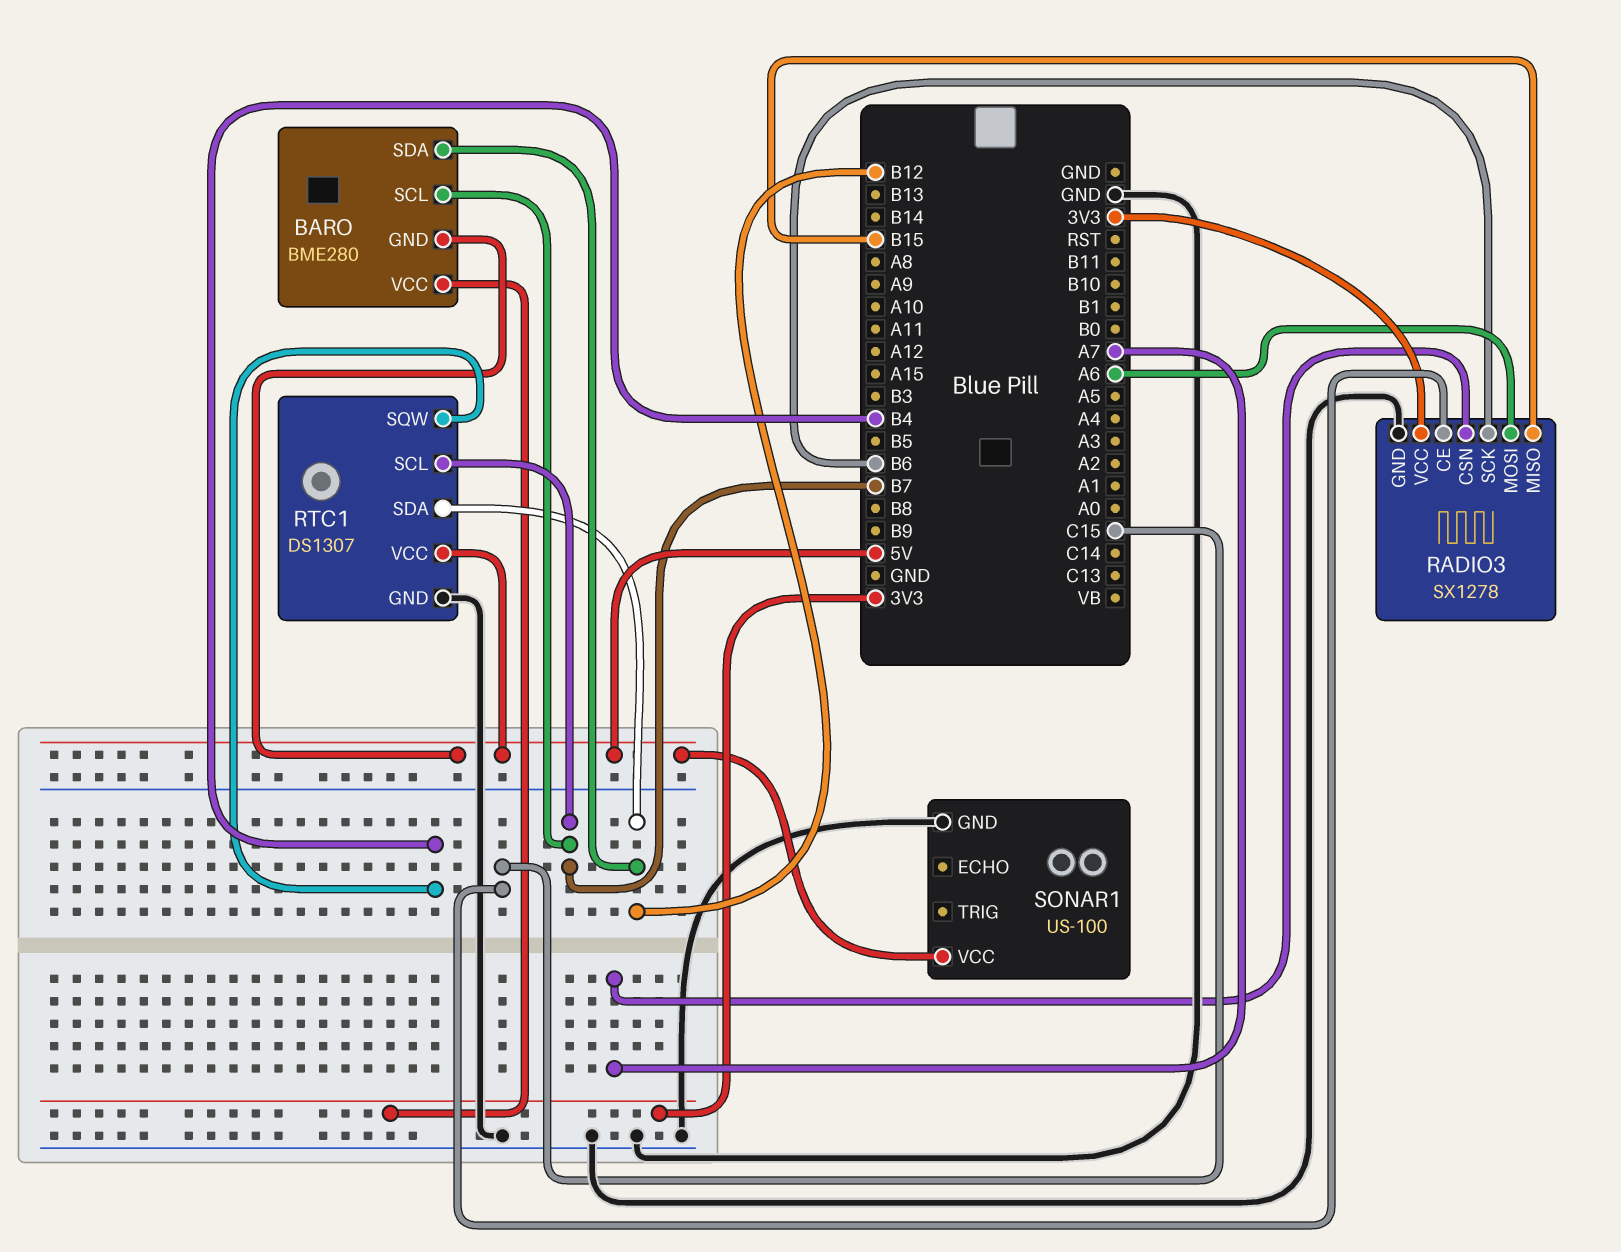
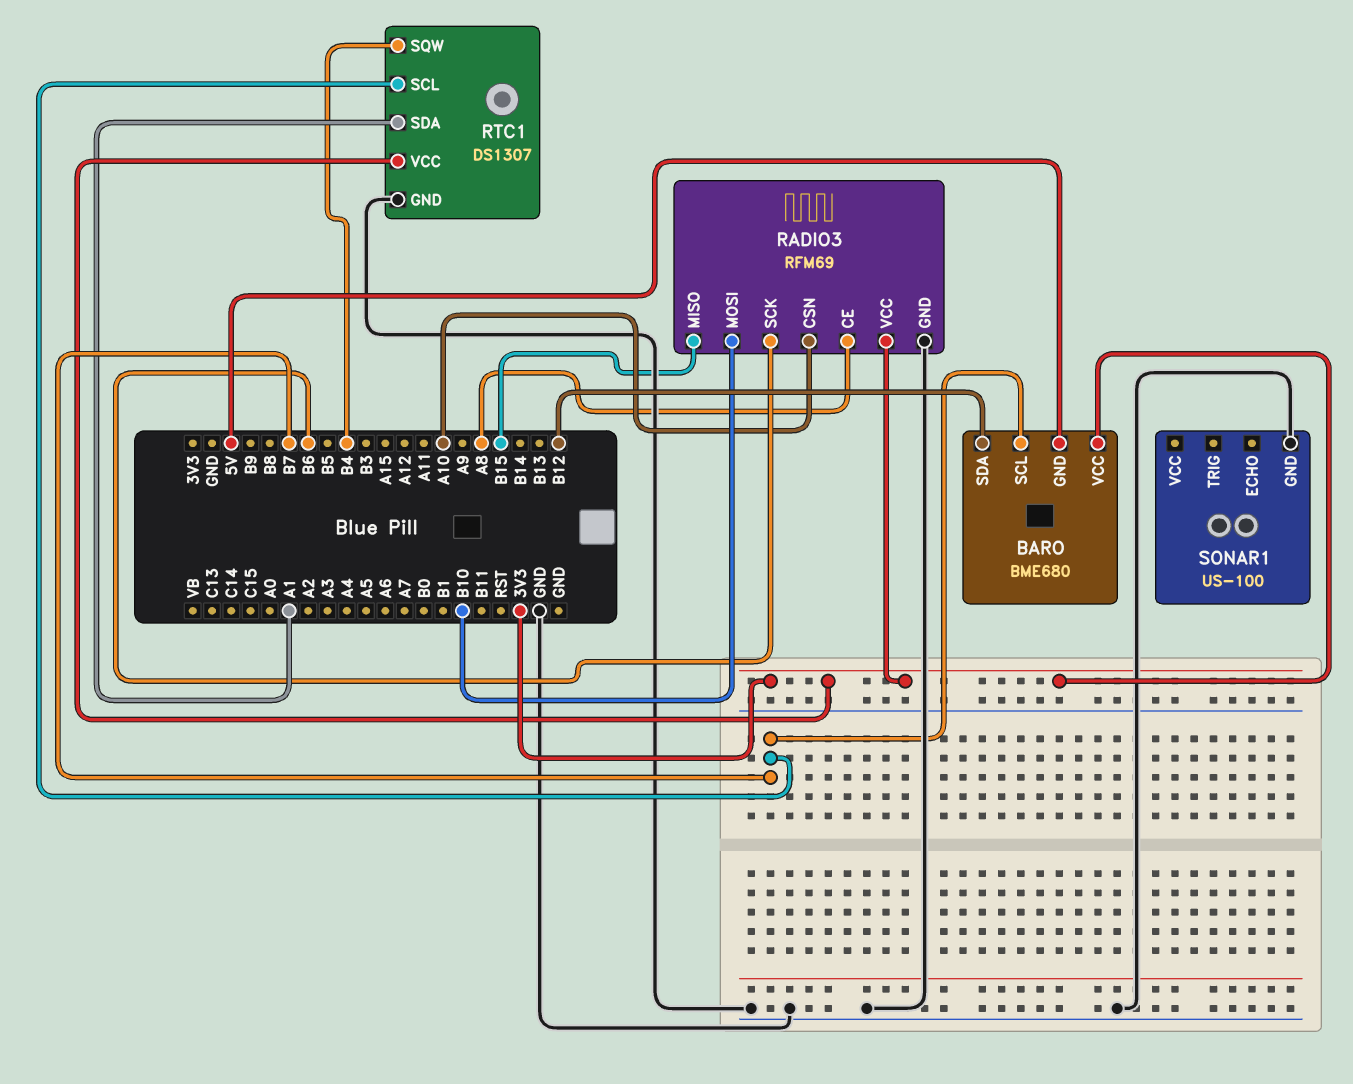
BARO: BME280 -> BME680
RADIO3: SX1278 -> RFM69
RADIO3 pin CE: C15 -> A8
RADIO3 pin CSN: A7 -> A10
RADIO3 pin MOSI: A6 -> B10
RTC1 pin SDA: B12 -> A1
RTC1 pin VCC: 5V -> 3V3
SONAR1 pin VCC: 5V -> none

